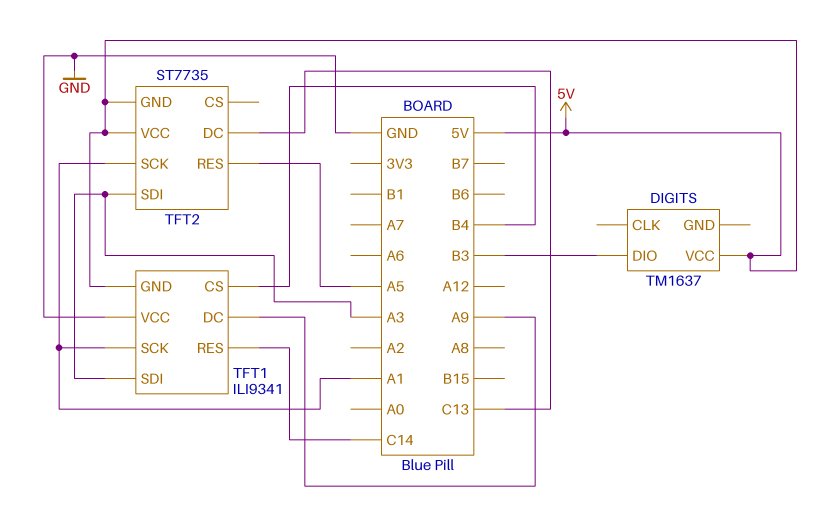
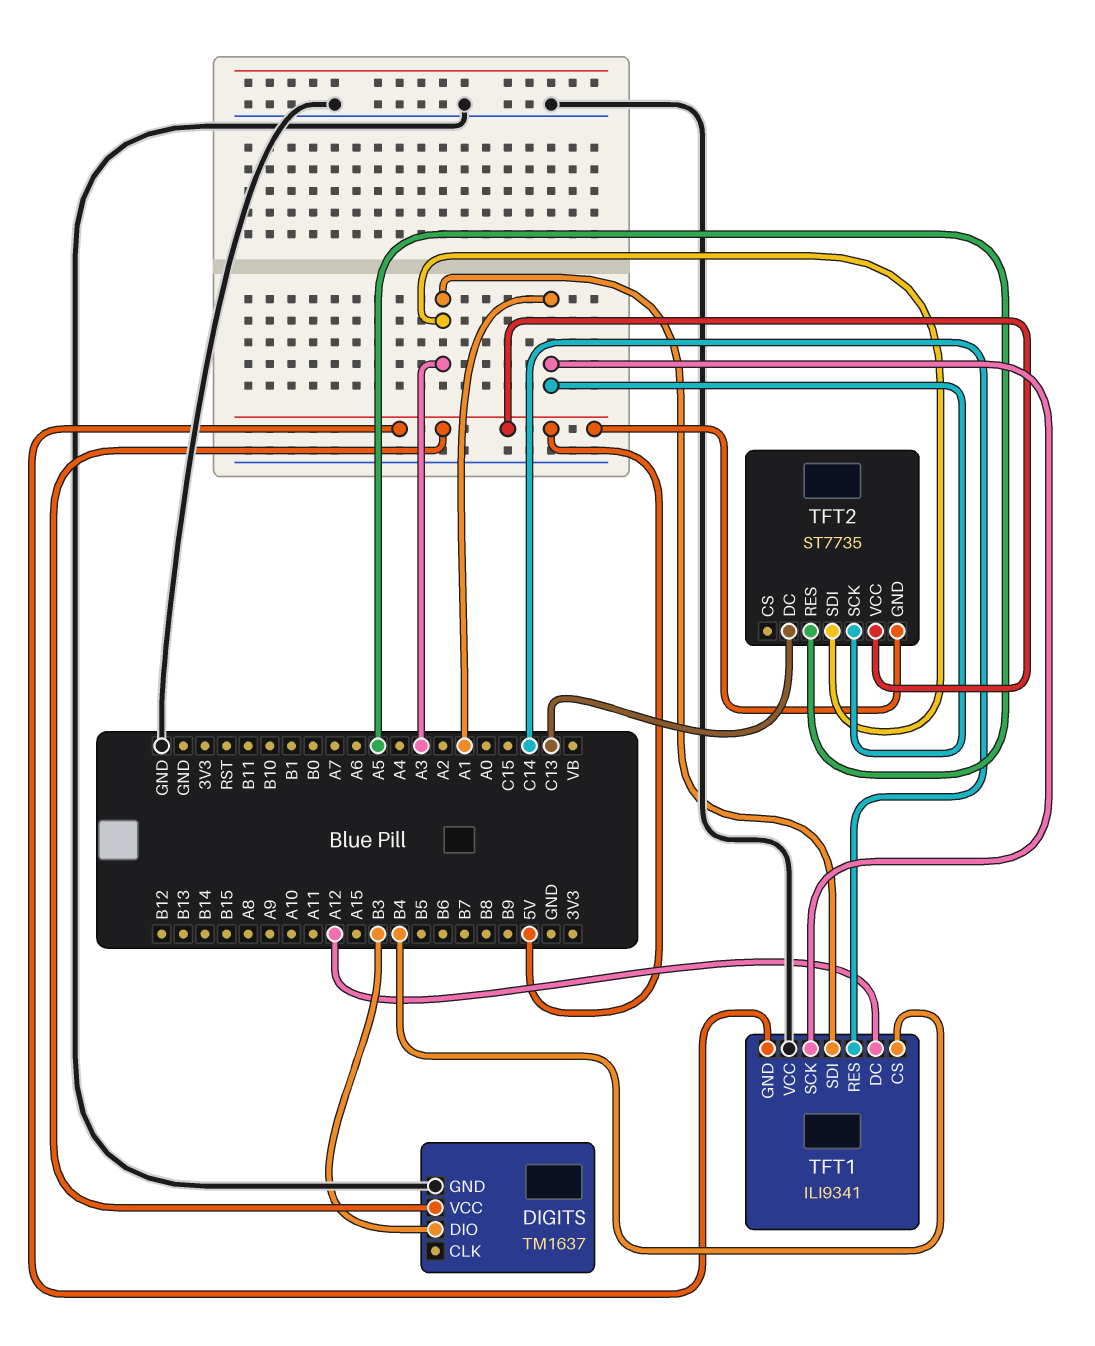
DIGITS pin GND: none -> GND
TFT1 pin DC: A9 -> A12

